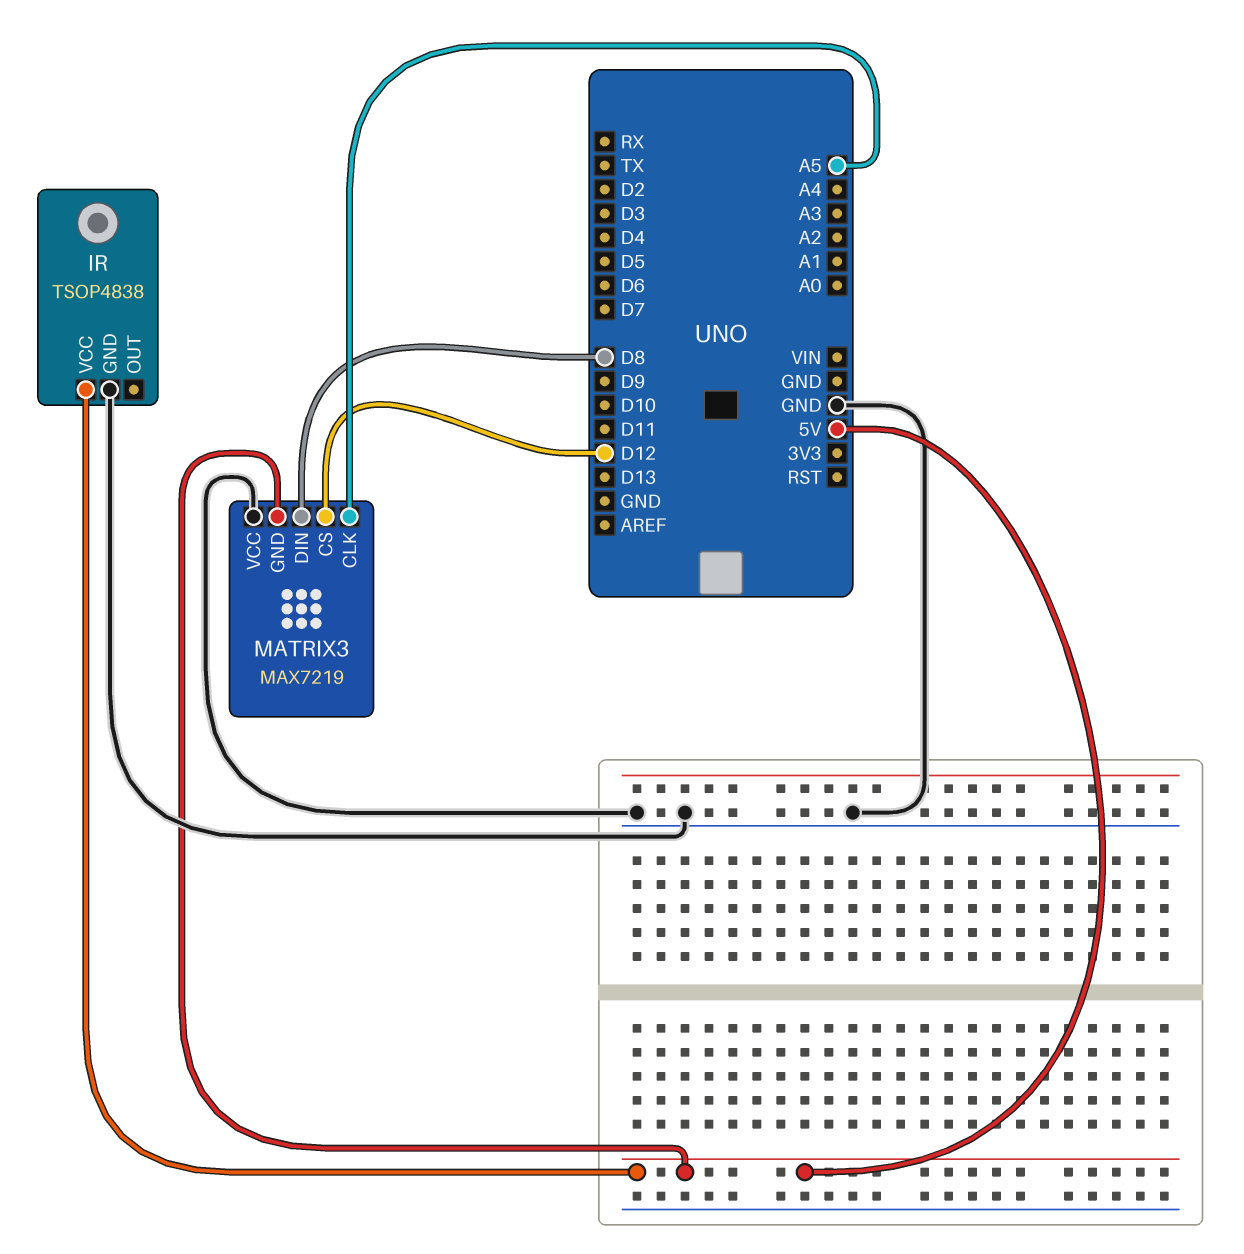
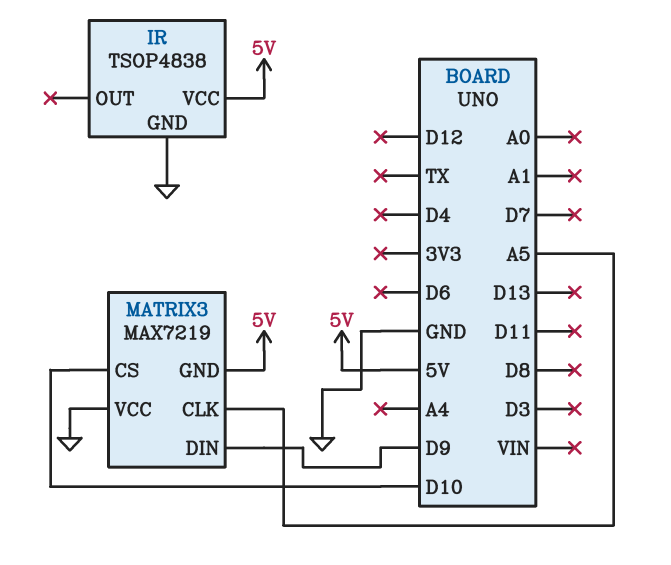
MATRIX3 pin CS: D12 -> D10
MATRIX3 pin DIN: D8 -> D9

